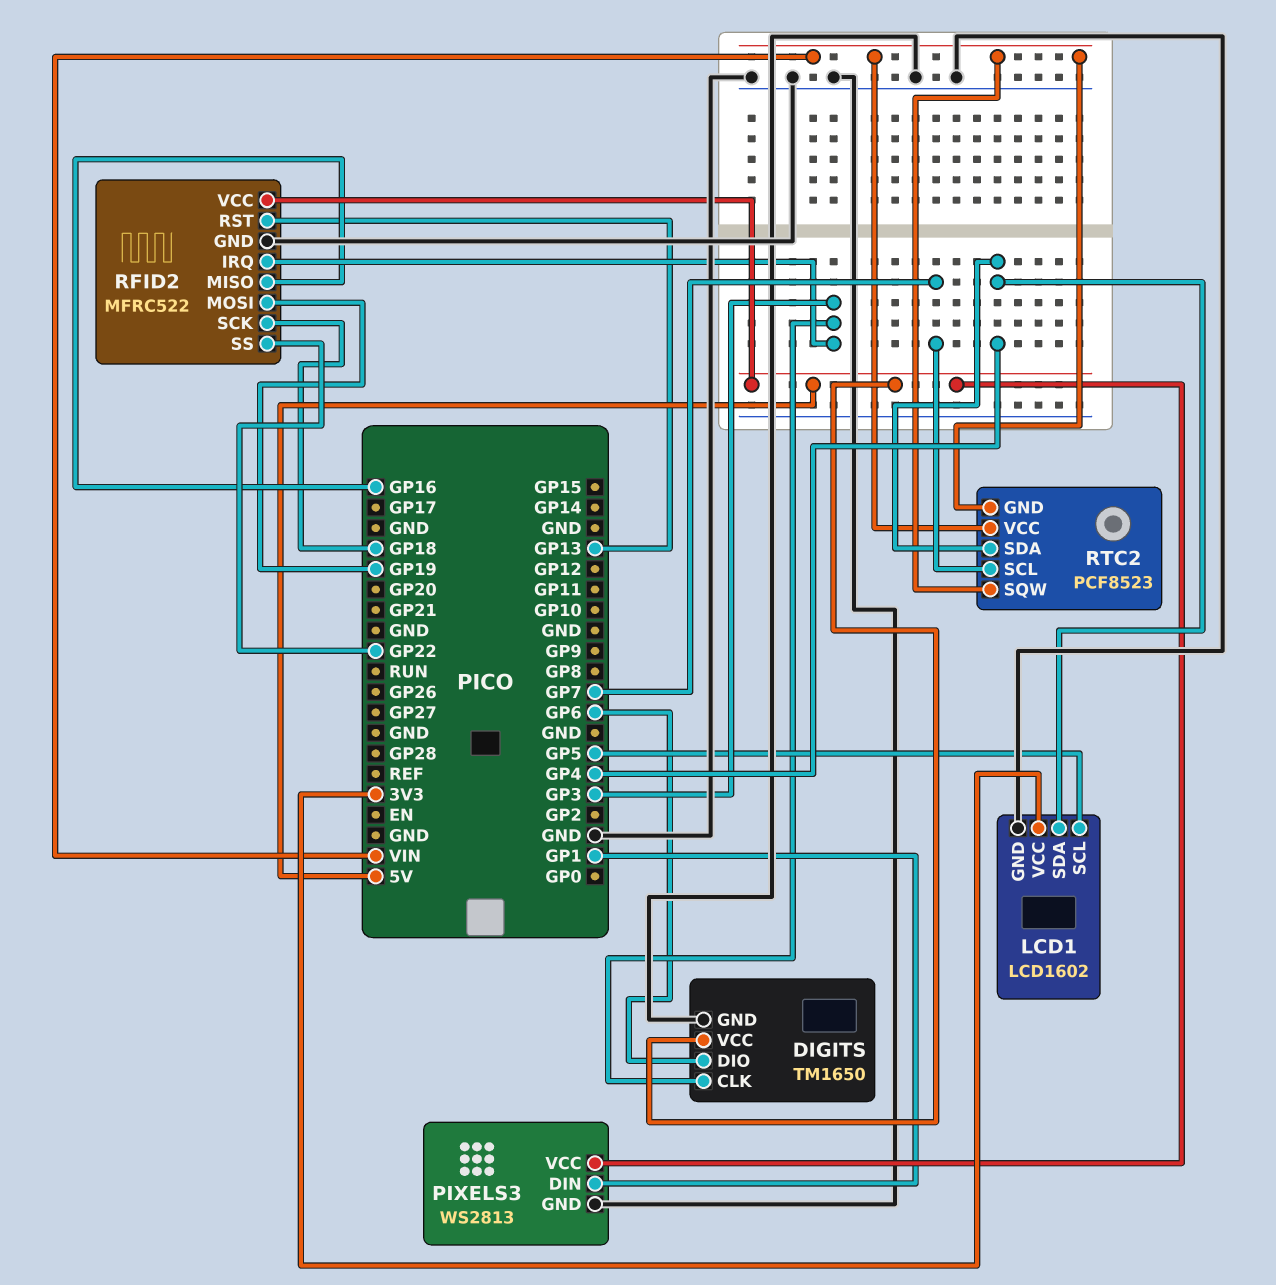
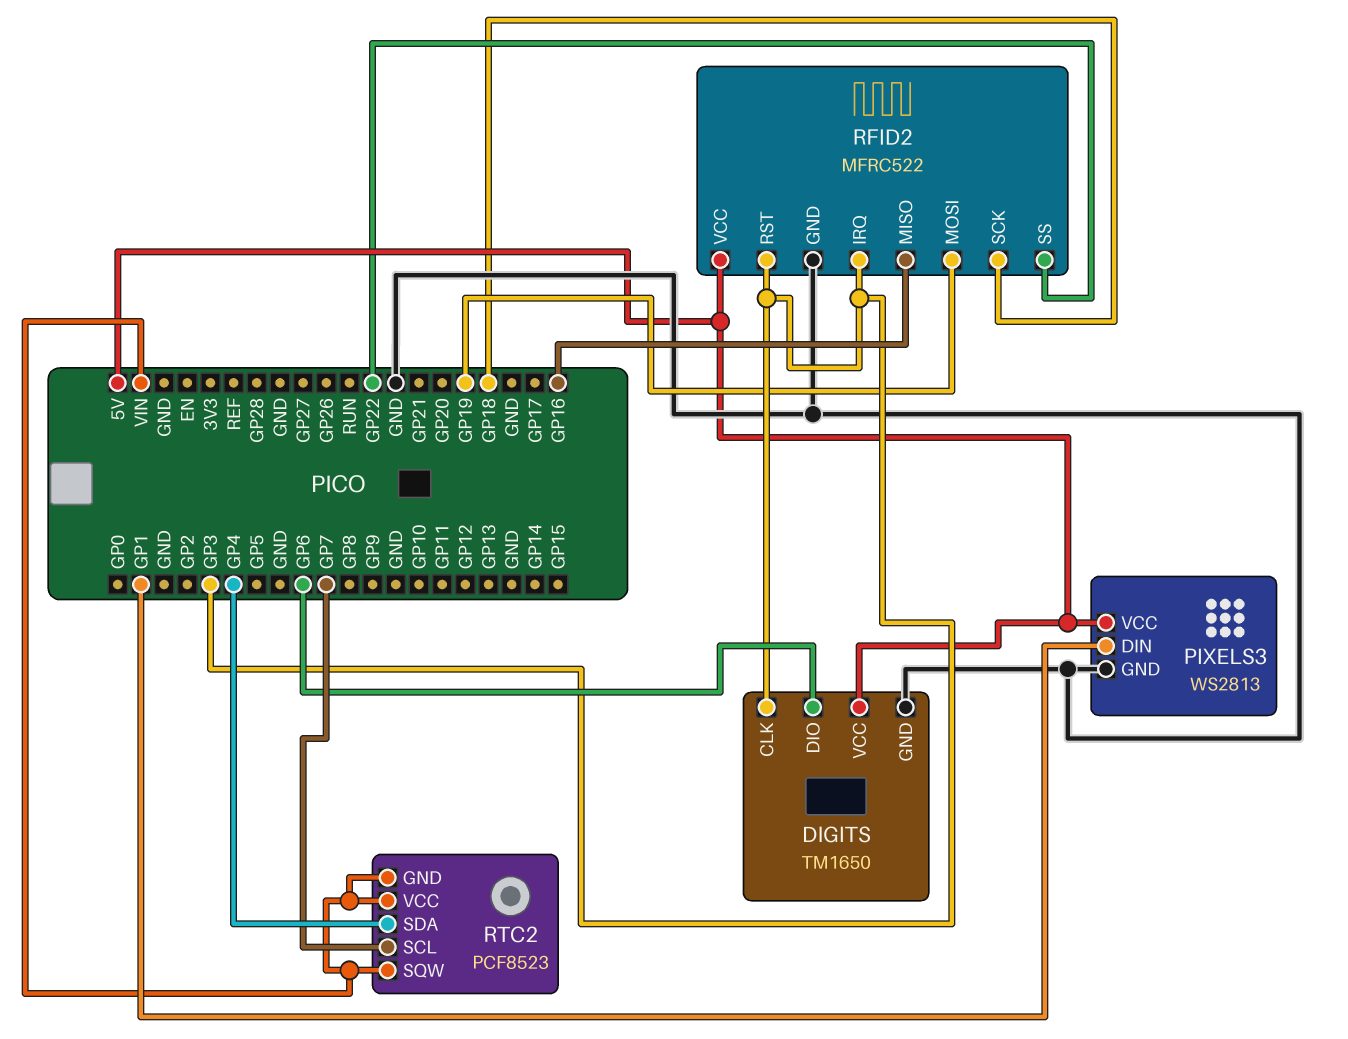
LCD1: LCD1602 -> none
LCD1 pin GND: GND -> none
LCD1 pin SCL: GP5 -> none
LCD1 pin SDA: GP4 -> none
LCD1 pin VCC: 3V3 -> none
RFID2 pin RST: GP13 -> GP3

